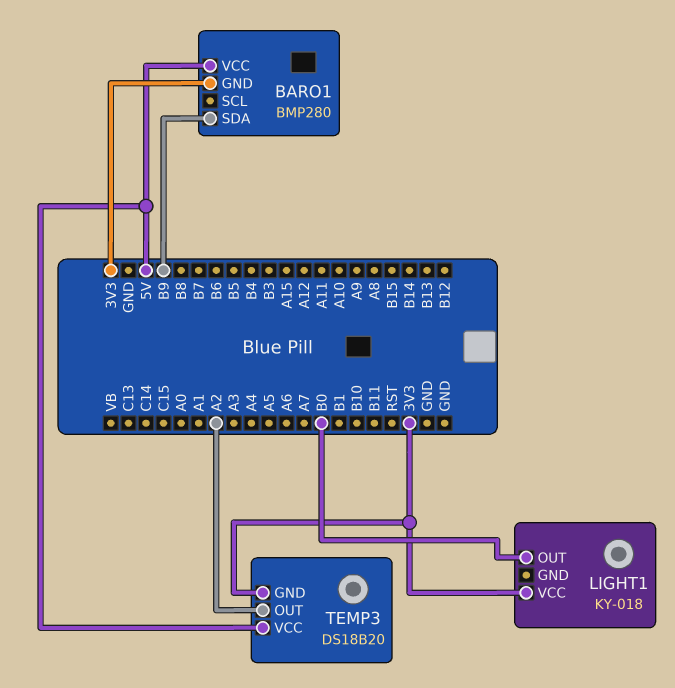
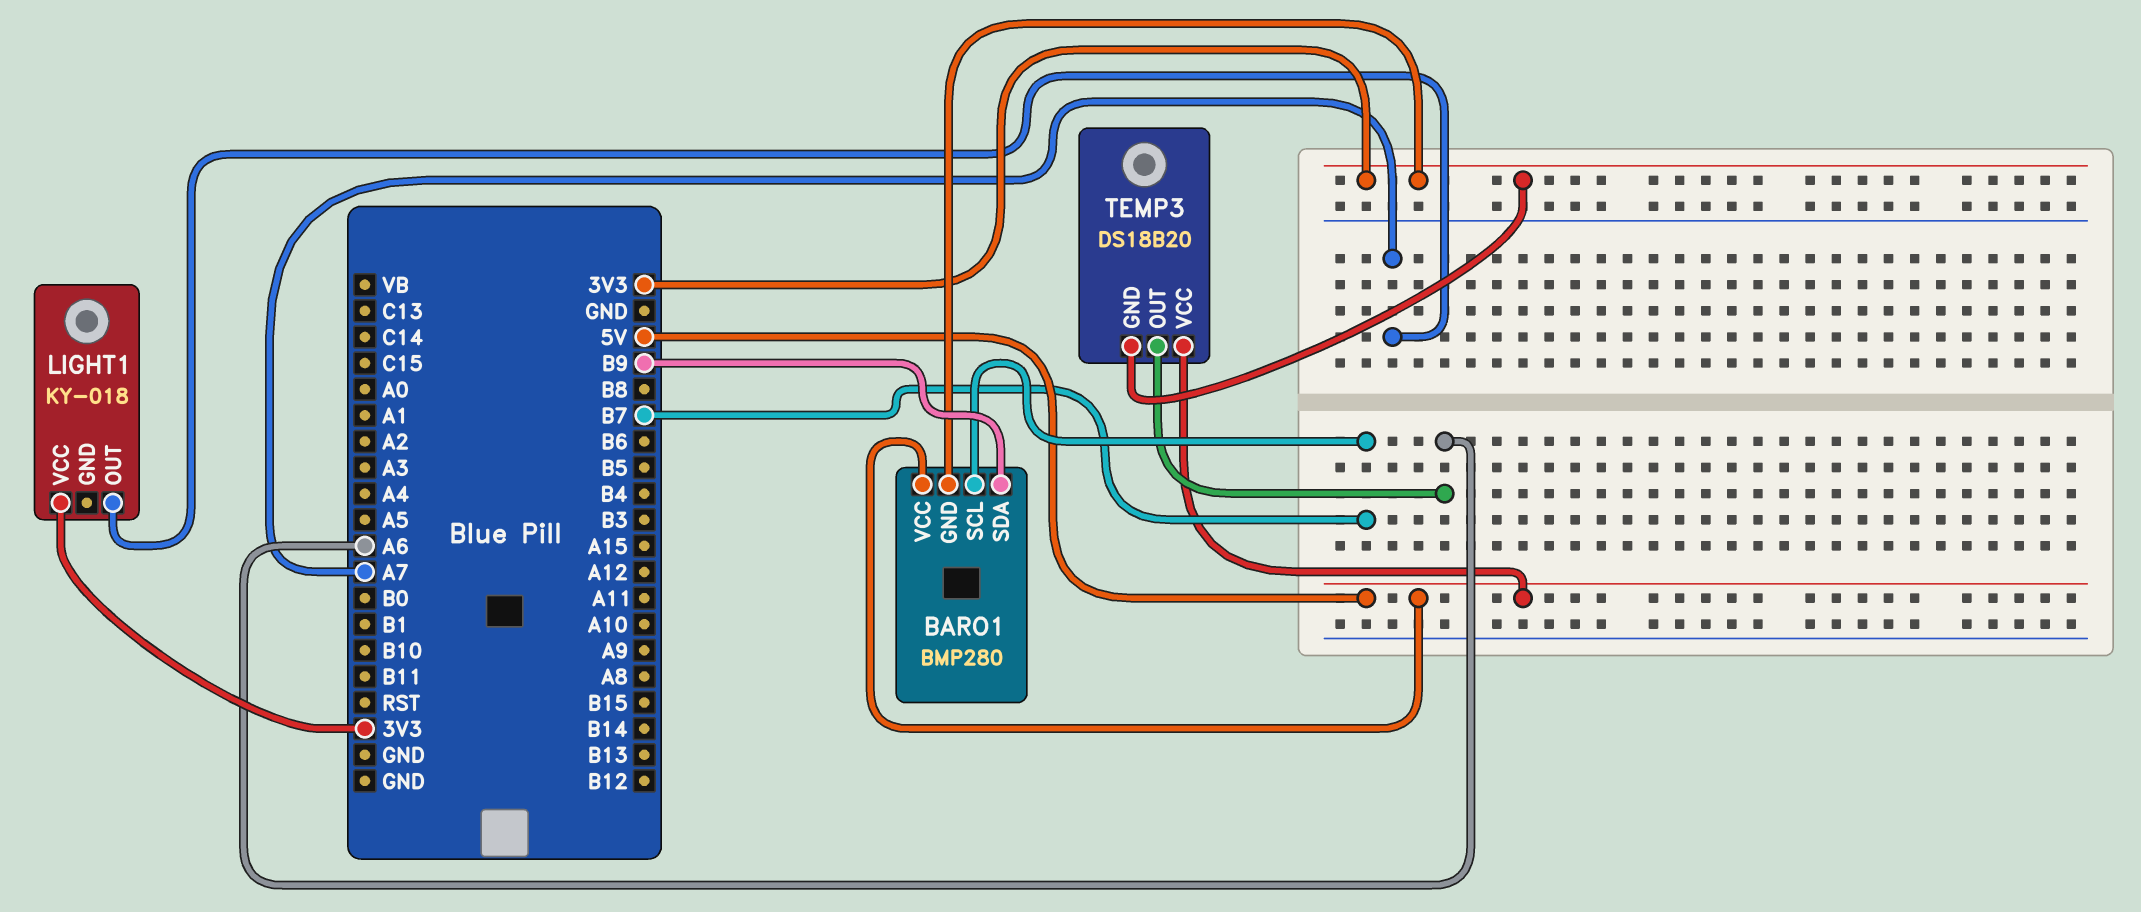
BARO1 pin SCL: none -> B7
LIGHT1 pin OUT: B0 -> A7
TEMP3 pin OUT: A2 -> A6

